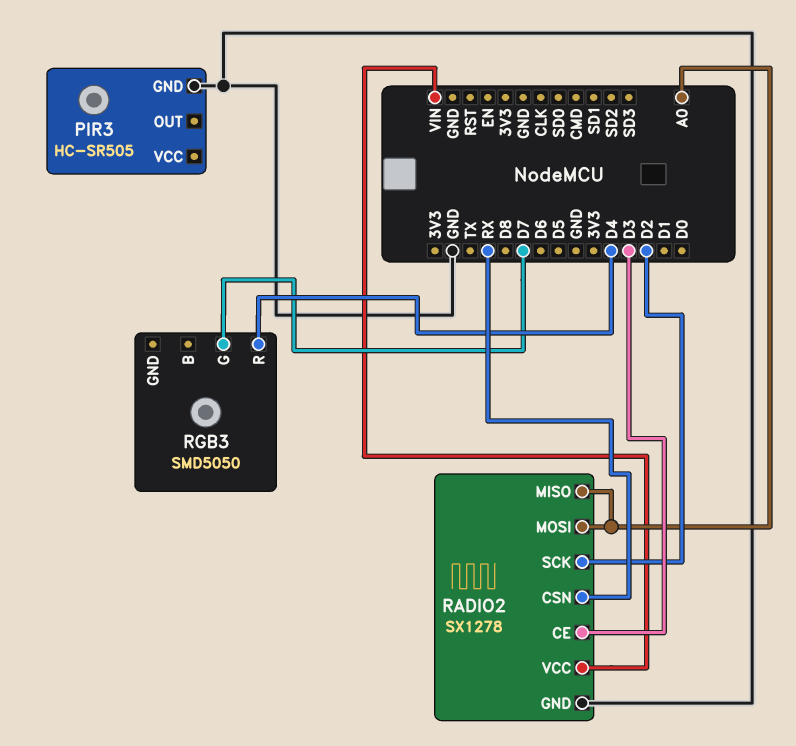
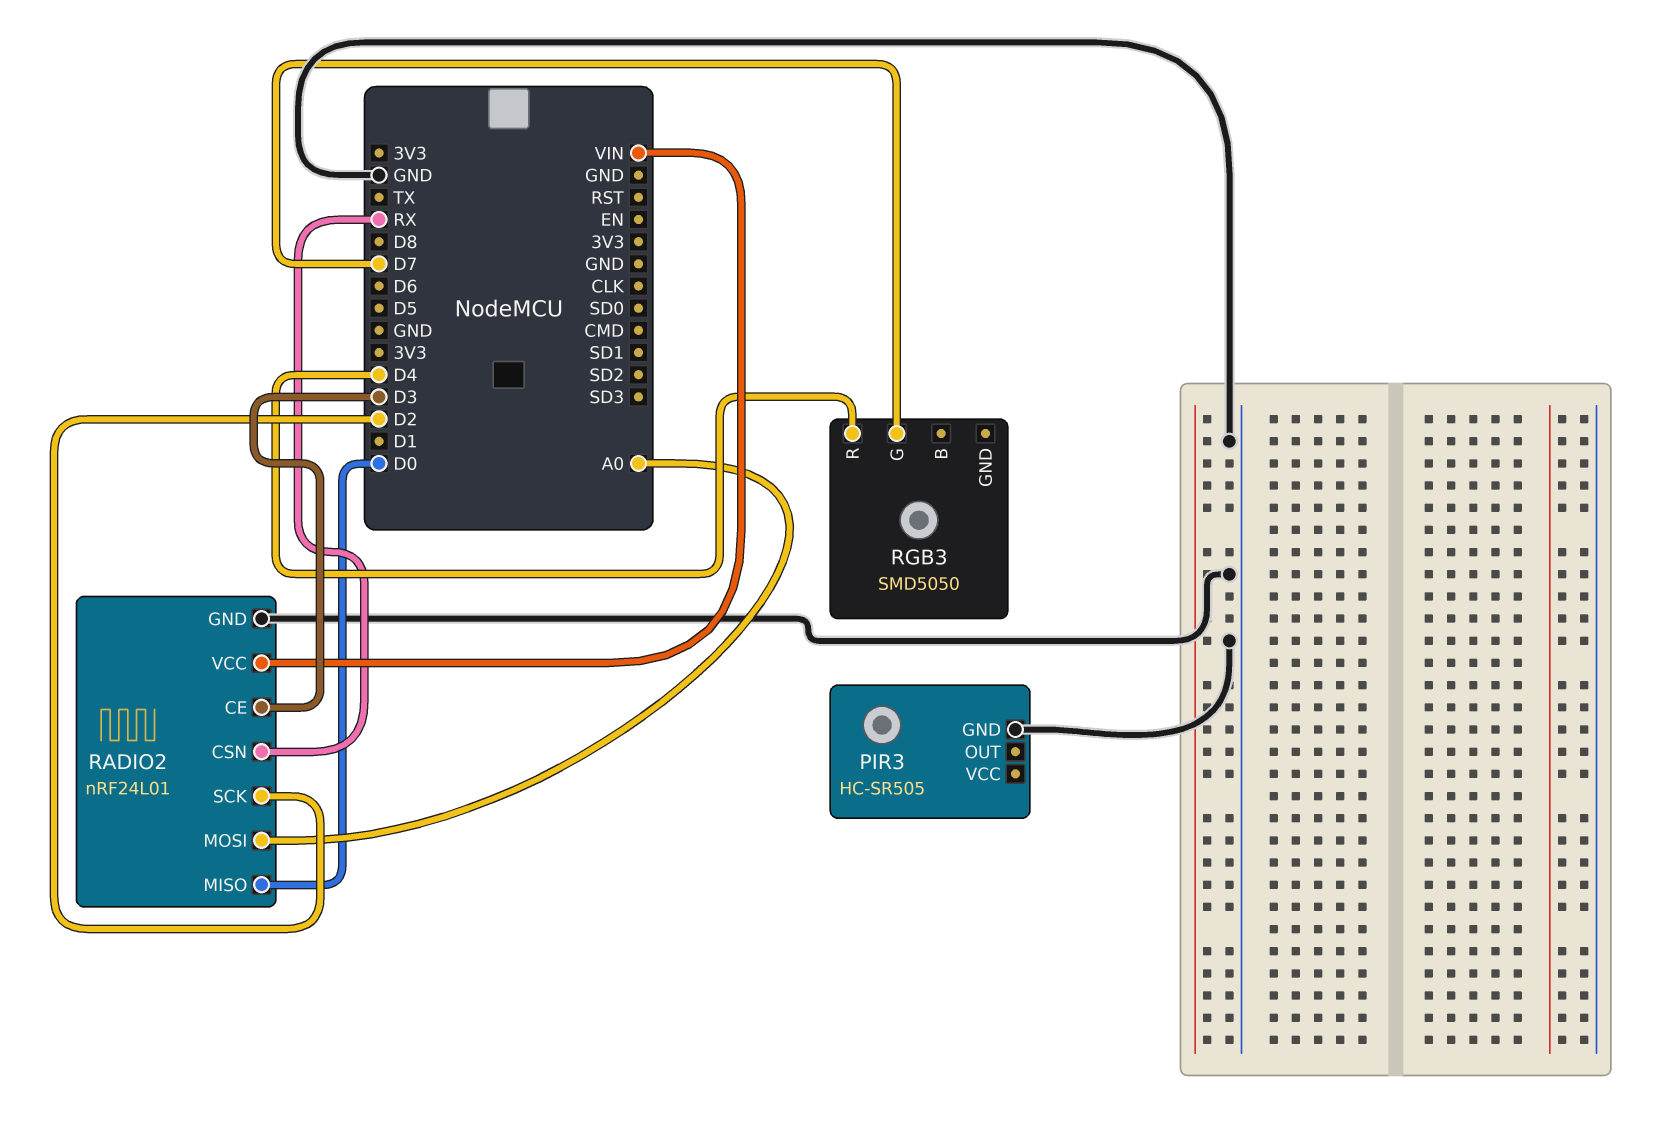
RADIO2: SX1278 -> nRF24L01
RADIO2 pin MISO: A0 -> D0

